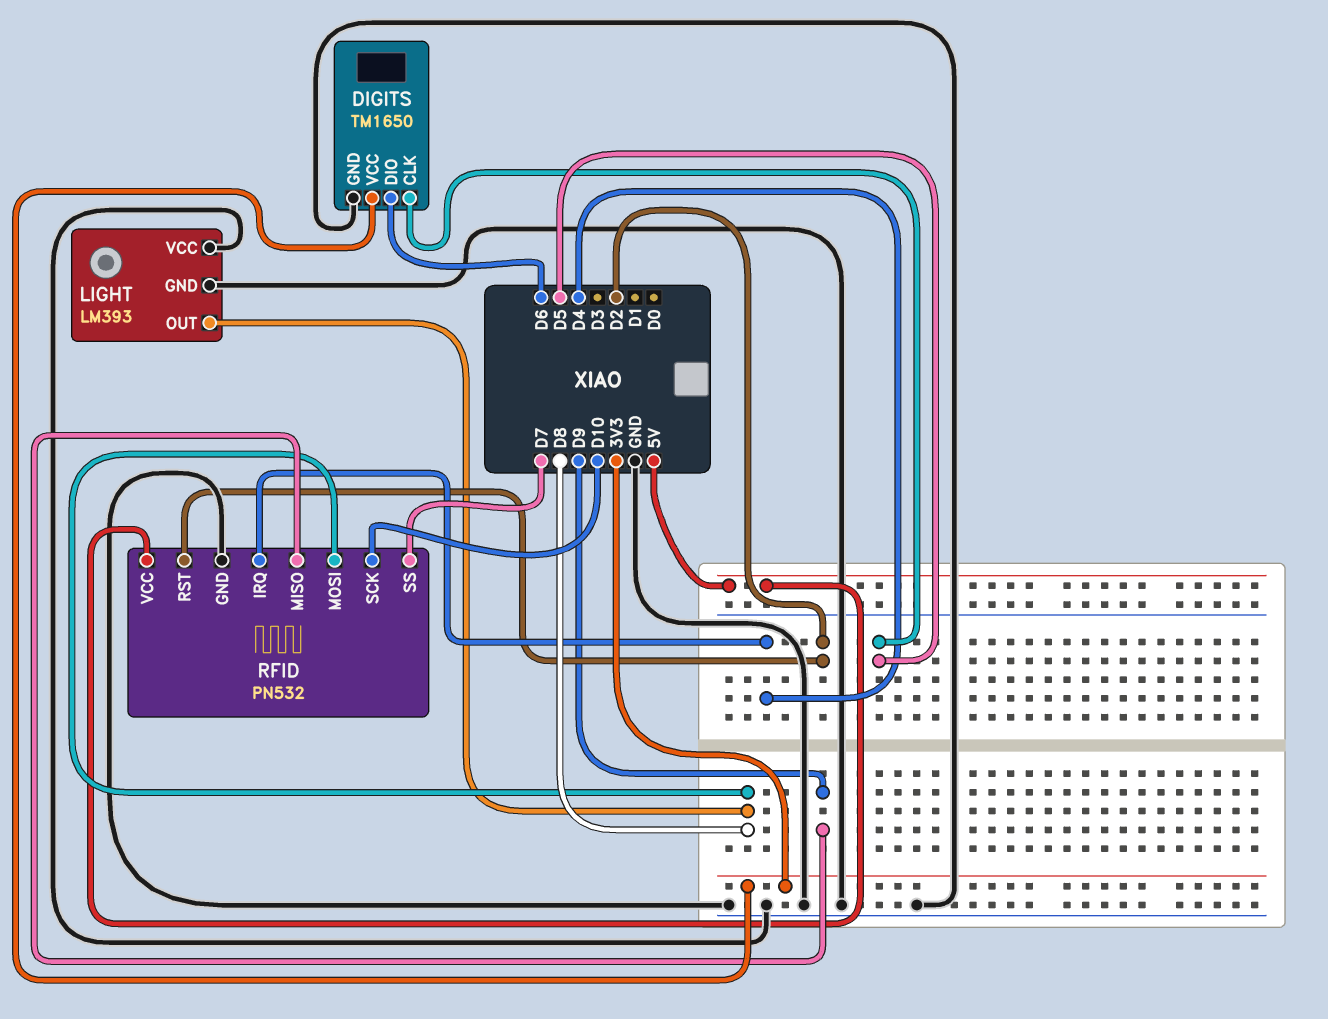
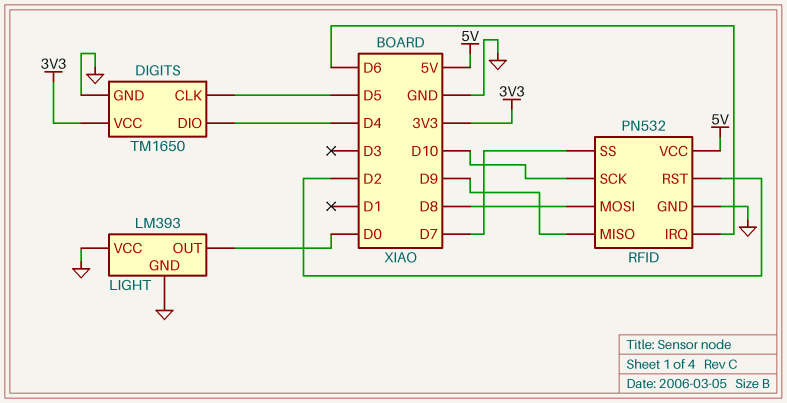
DIGITS pin DIO: D6 -> D4
LIGHT pin OUT: D8 -> D0
RFID pin IRQ: D4 -> D6

